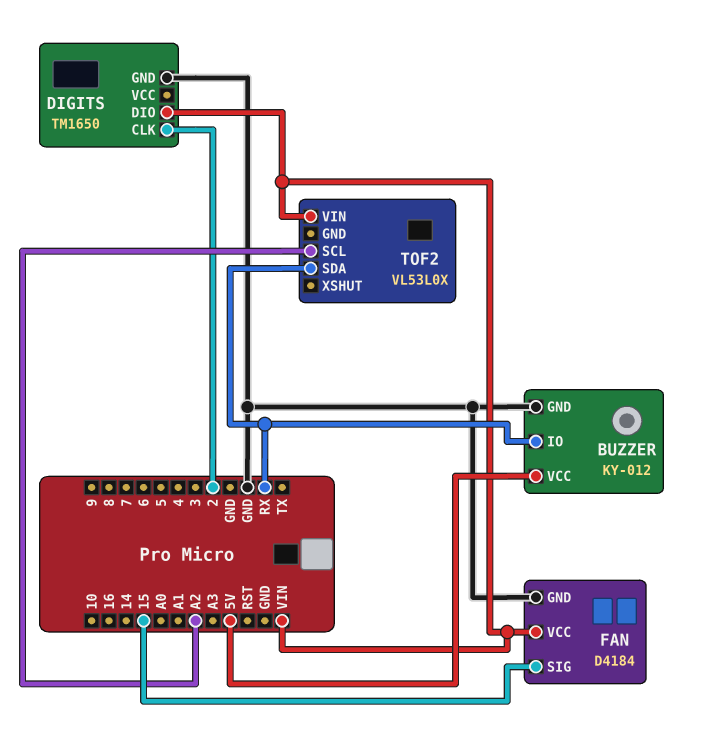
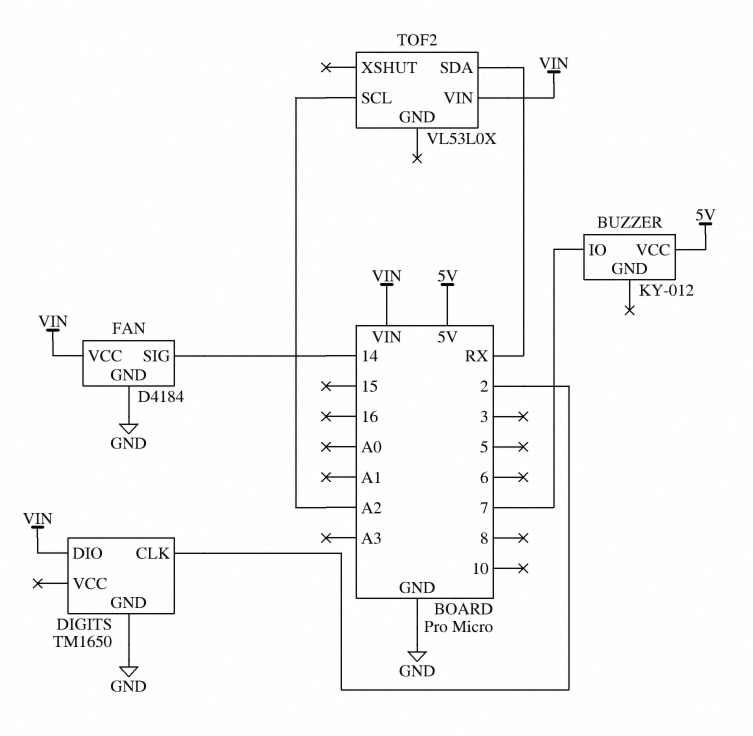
BUZZER pin GND: GND -> none
BUZZER pin IO: RX -> 7
FAN pin SIG: 15 -> 14

